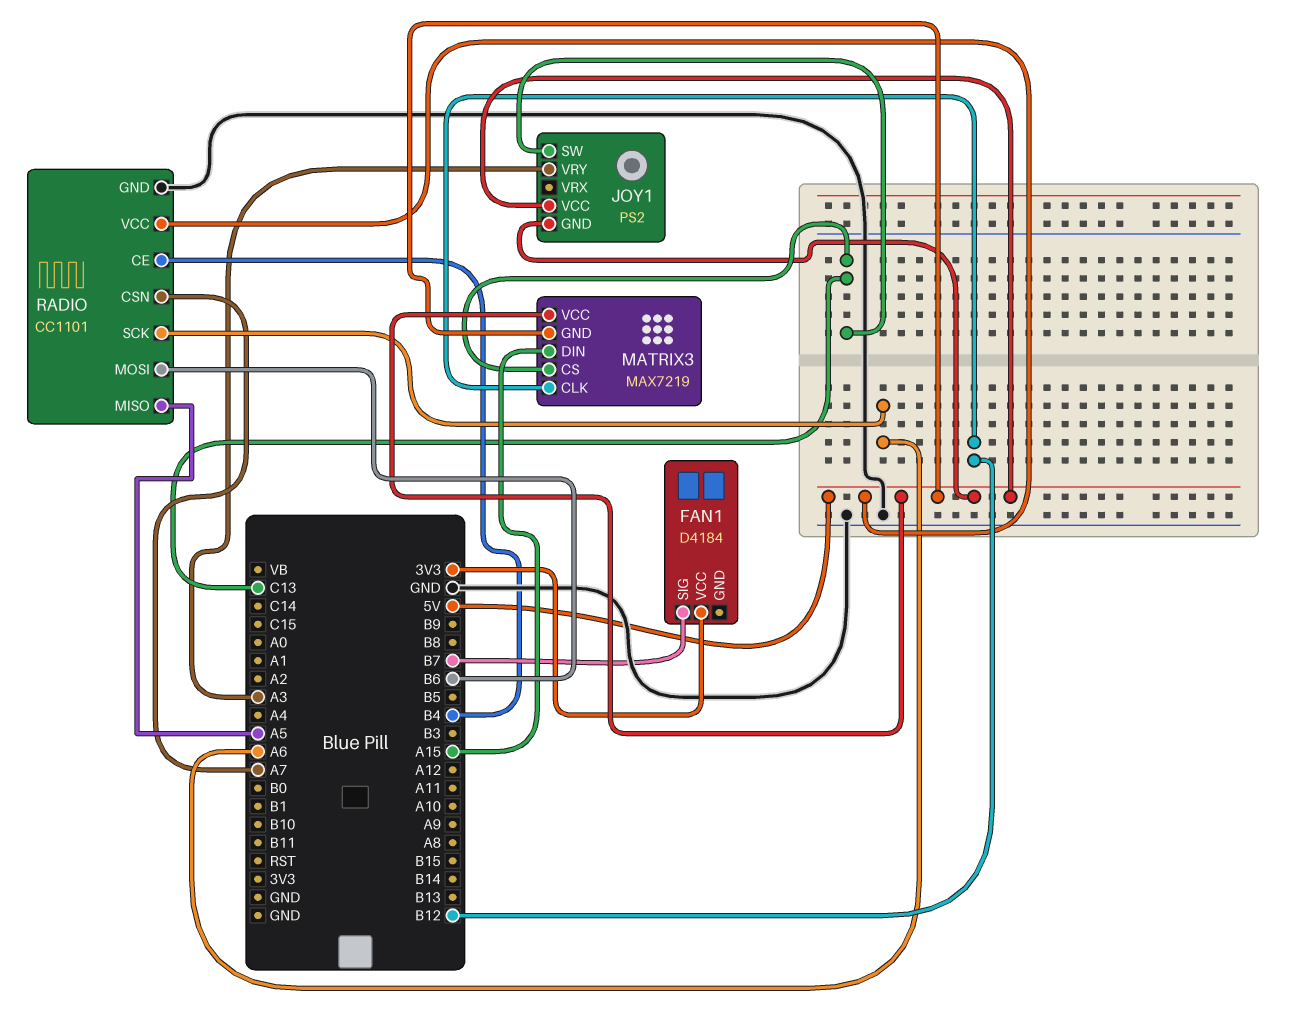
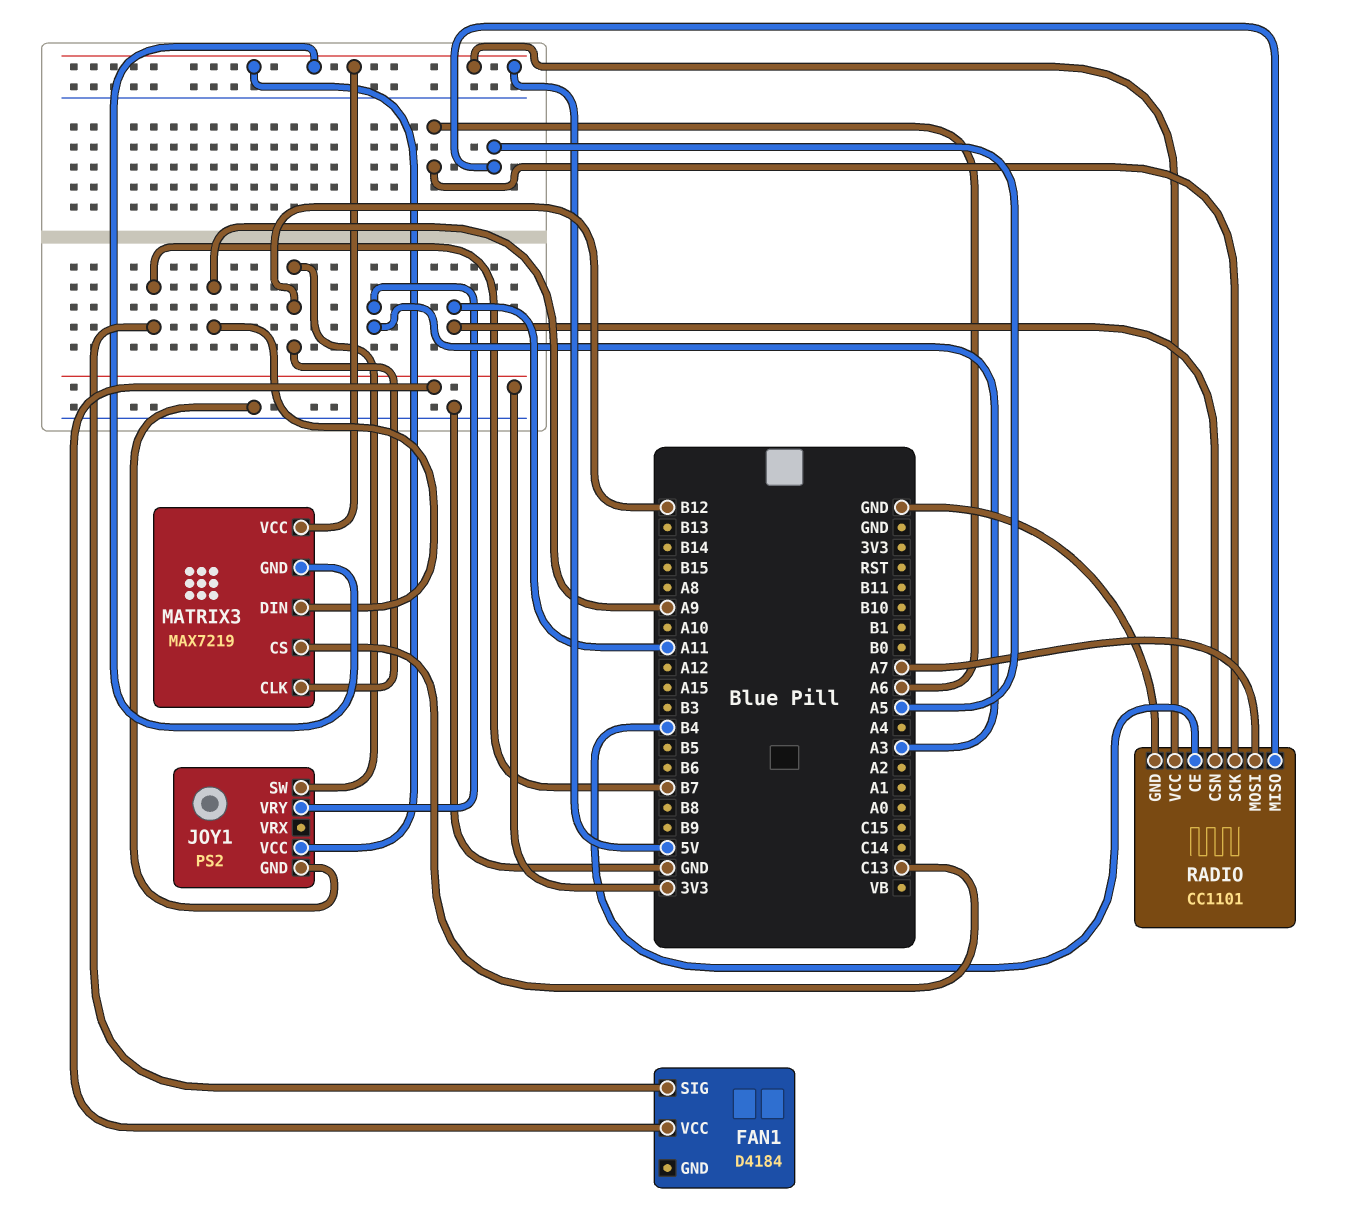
JOY1 pin GND: 5V -> GND
JOY1 pin SW: C13 -> B12
MATRIX3 pin DIN: A15 -> A9
RADIO pin CSN: A7 -> A11
RADIO pin MOSI: B6 -> A7

